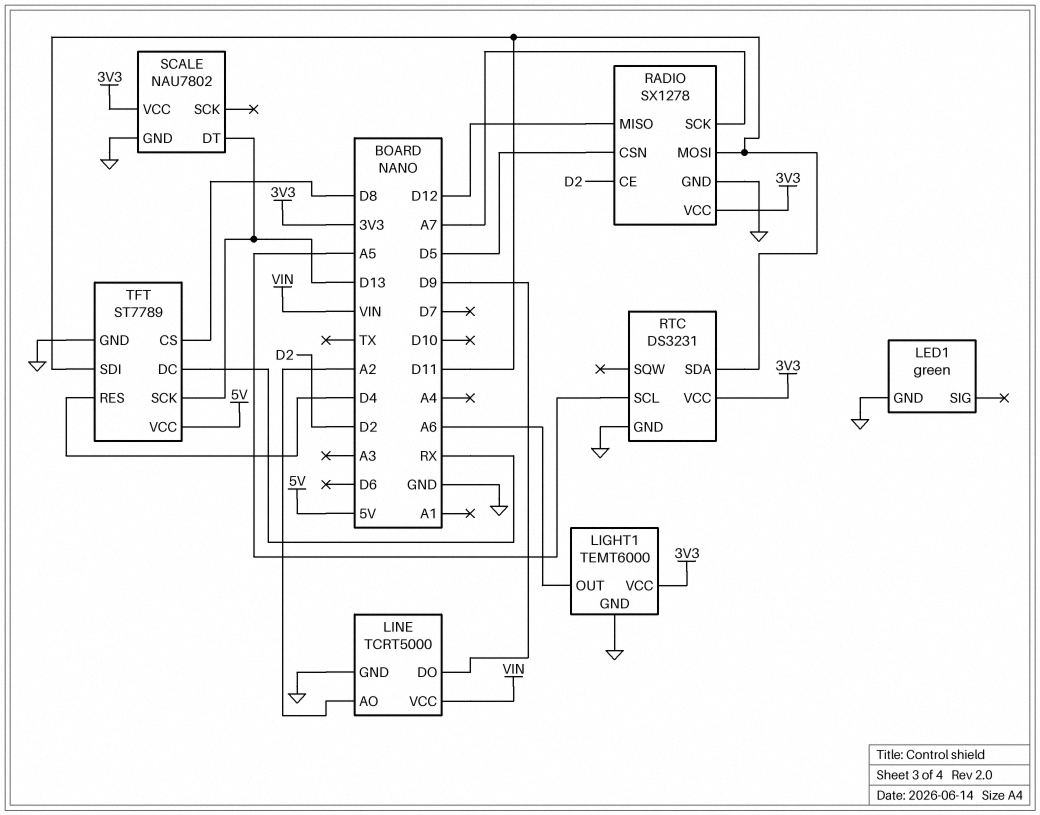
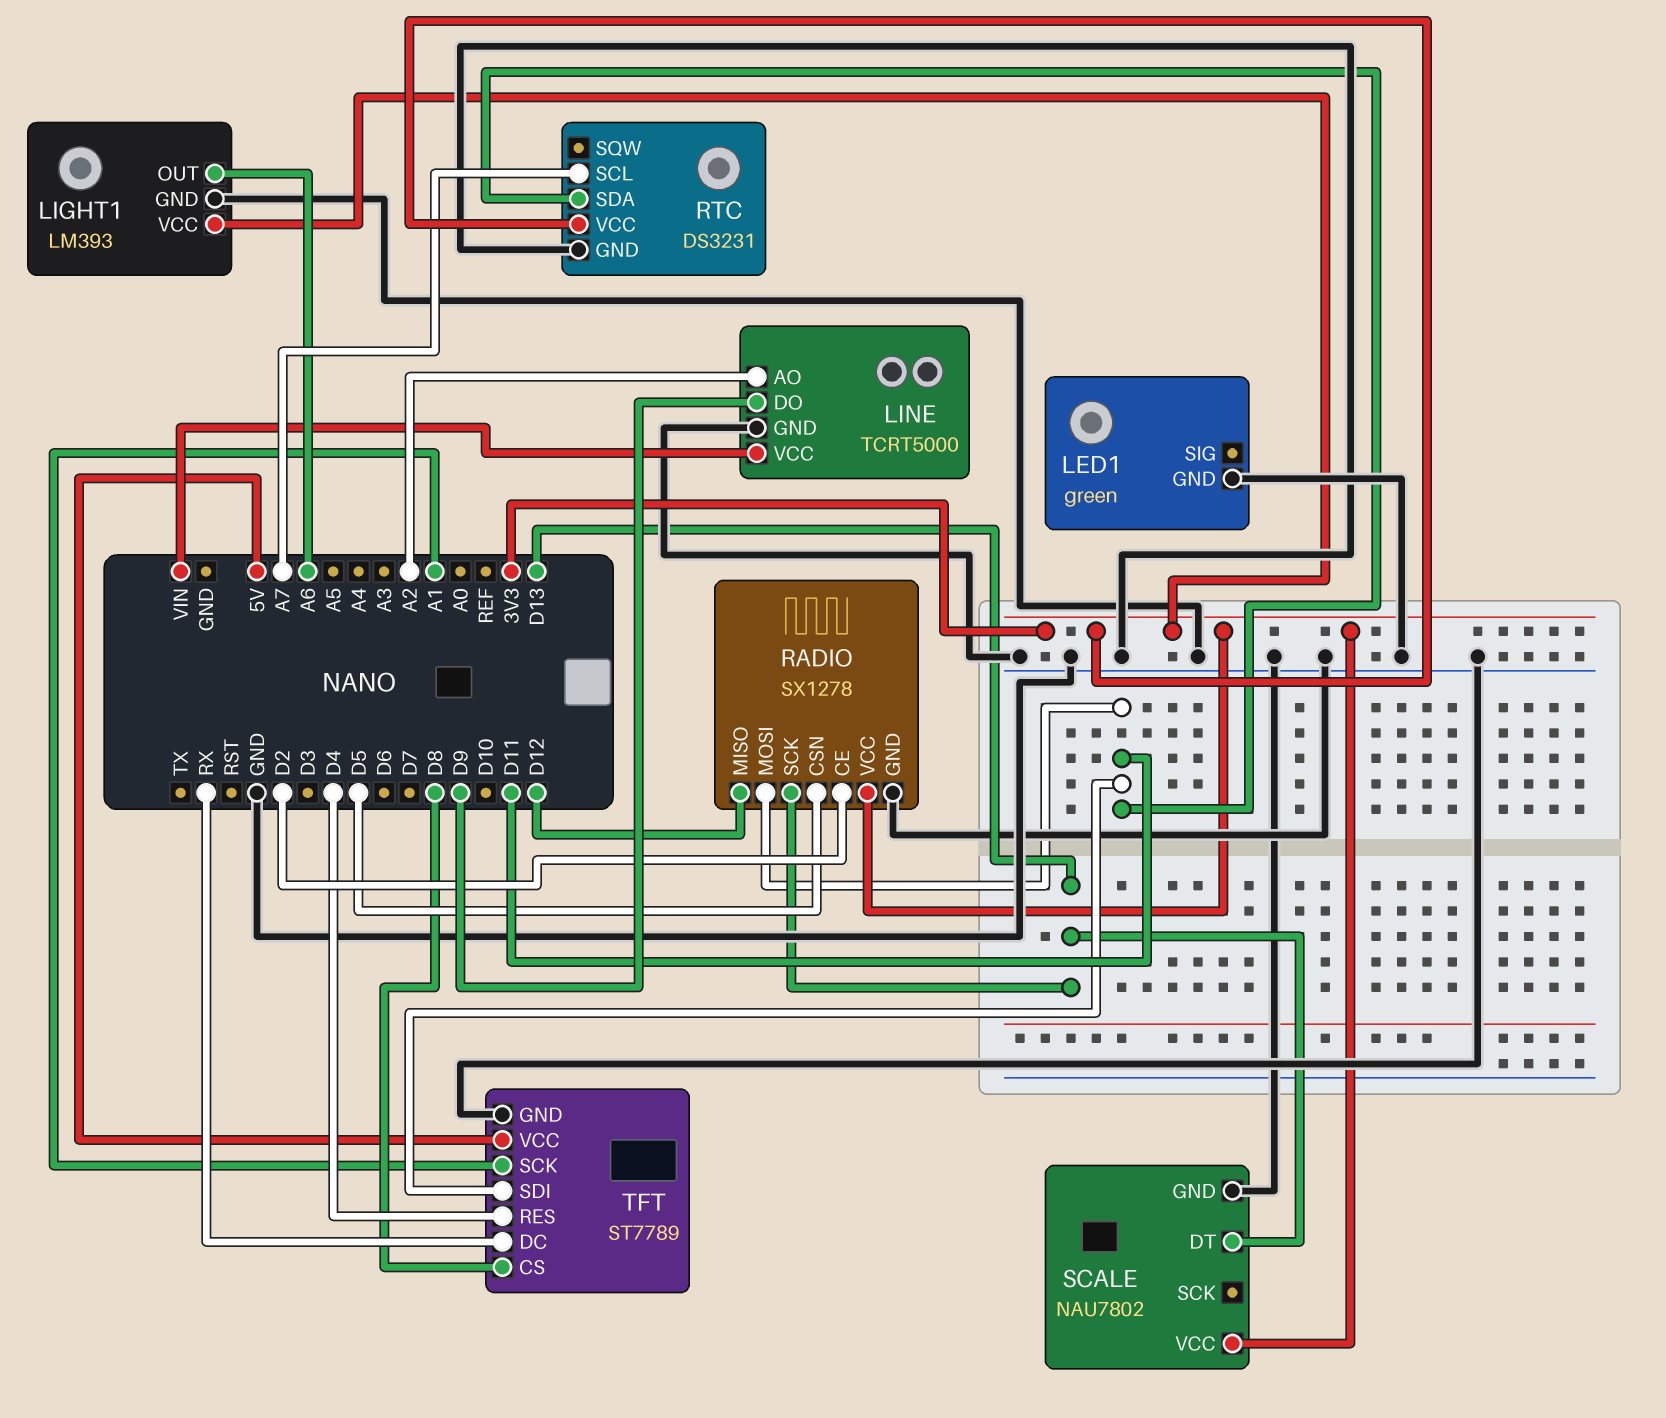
LIGHT1: TEMT6000 -> LM393
RADIO pin SCK: A7 -> D13
RTC pin SCL: A5 -> A7
TFT pin SCK: D13 -> A1

